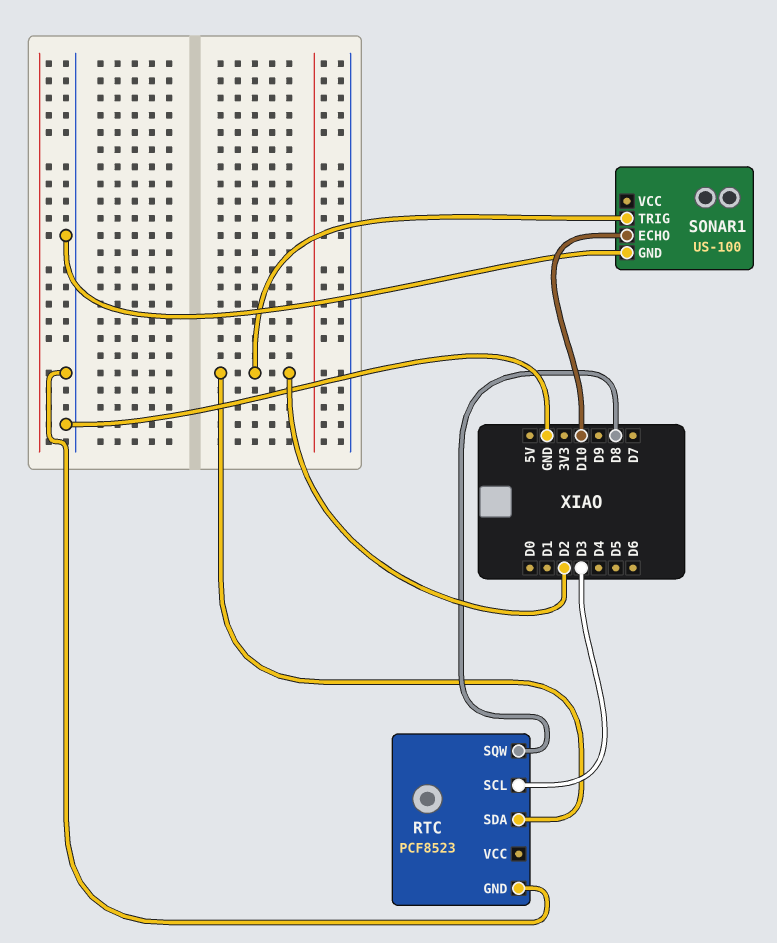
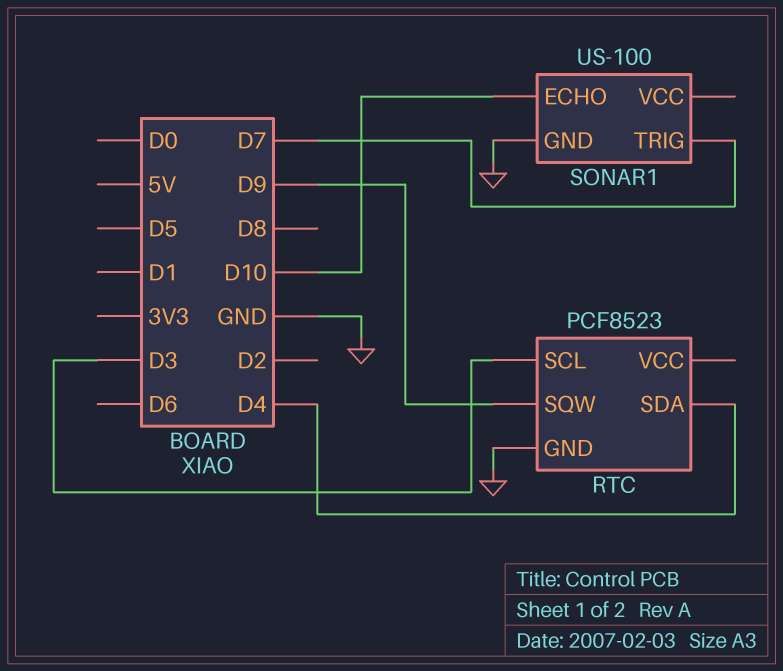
RTC pin SDA: D2 -> D4
RTC pin SQW: D8 -> D9
SONAR1 pin TRIG: D2 -> D7

